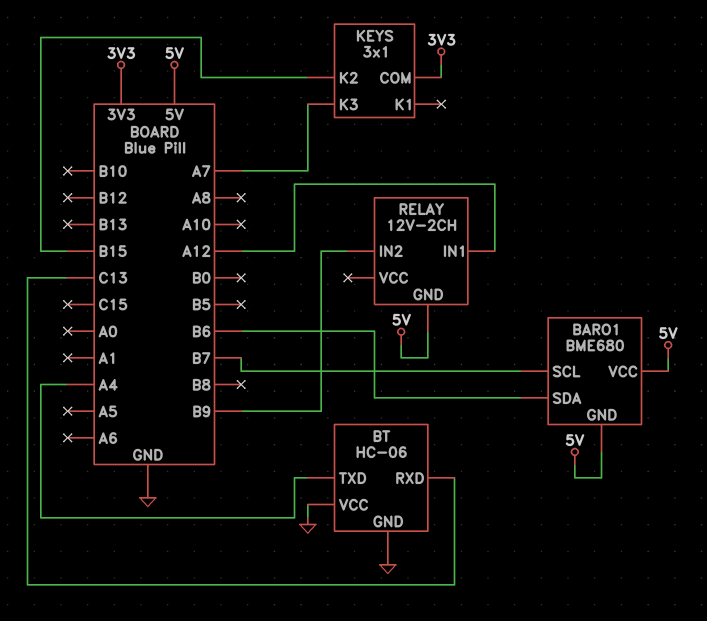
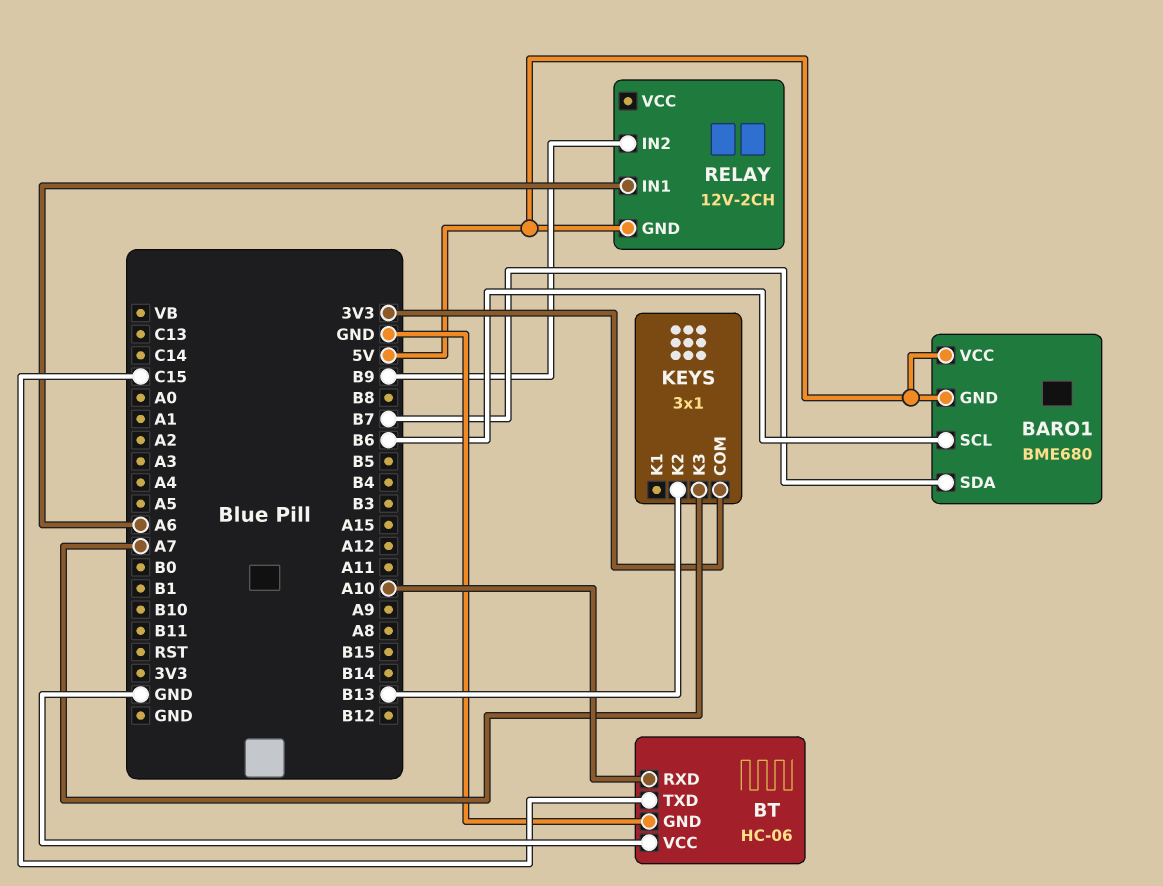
BARO1 pin SCL: B7 -> B6
BARO1 pin SDA: B6 -> B7
BT pin RXD: C13 -> A10
BT pin TXD: A4 -> C15
KEYS pin K2: B15 -> B13
RELAY pin IN1: A12 -> A6

